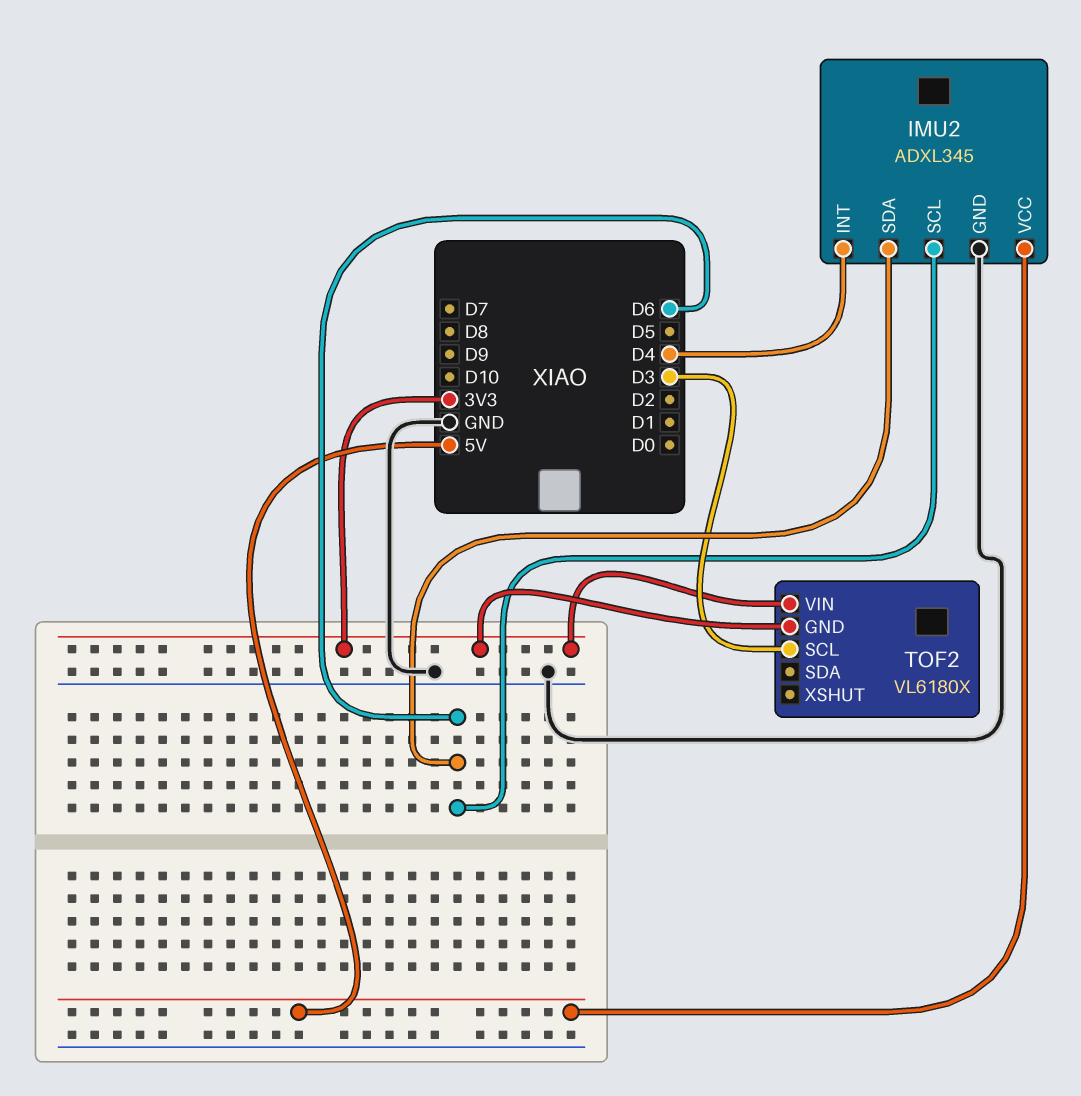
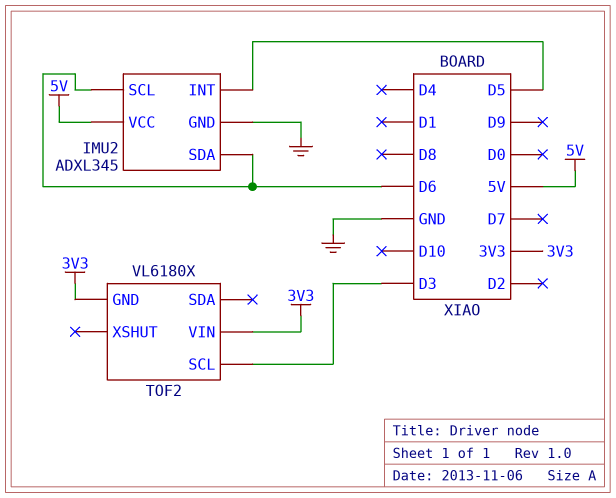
IMU2 pin INT: D4 -> D5

